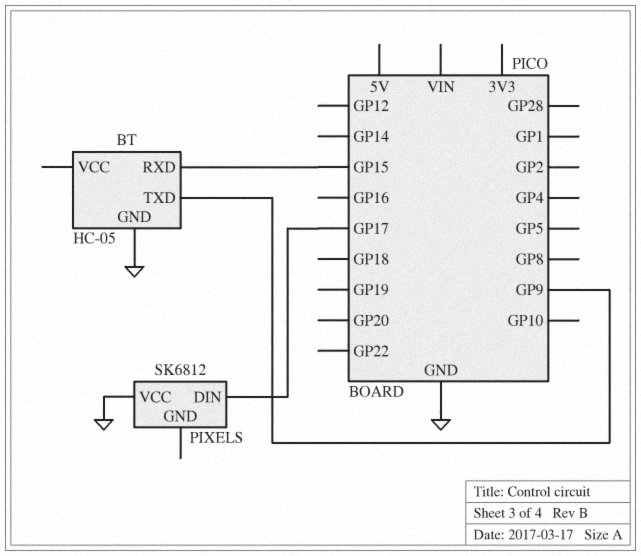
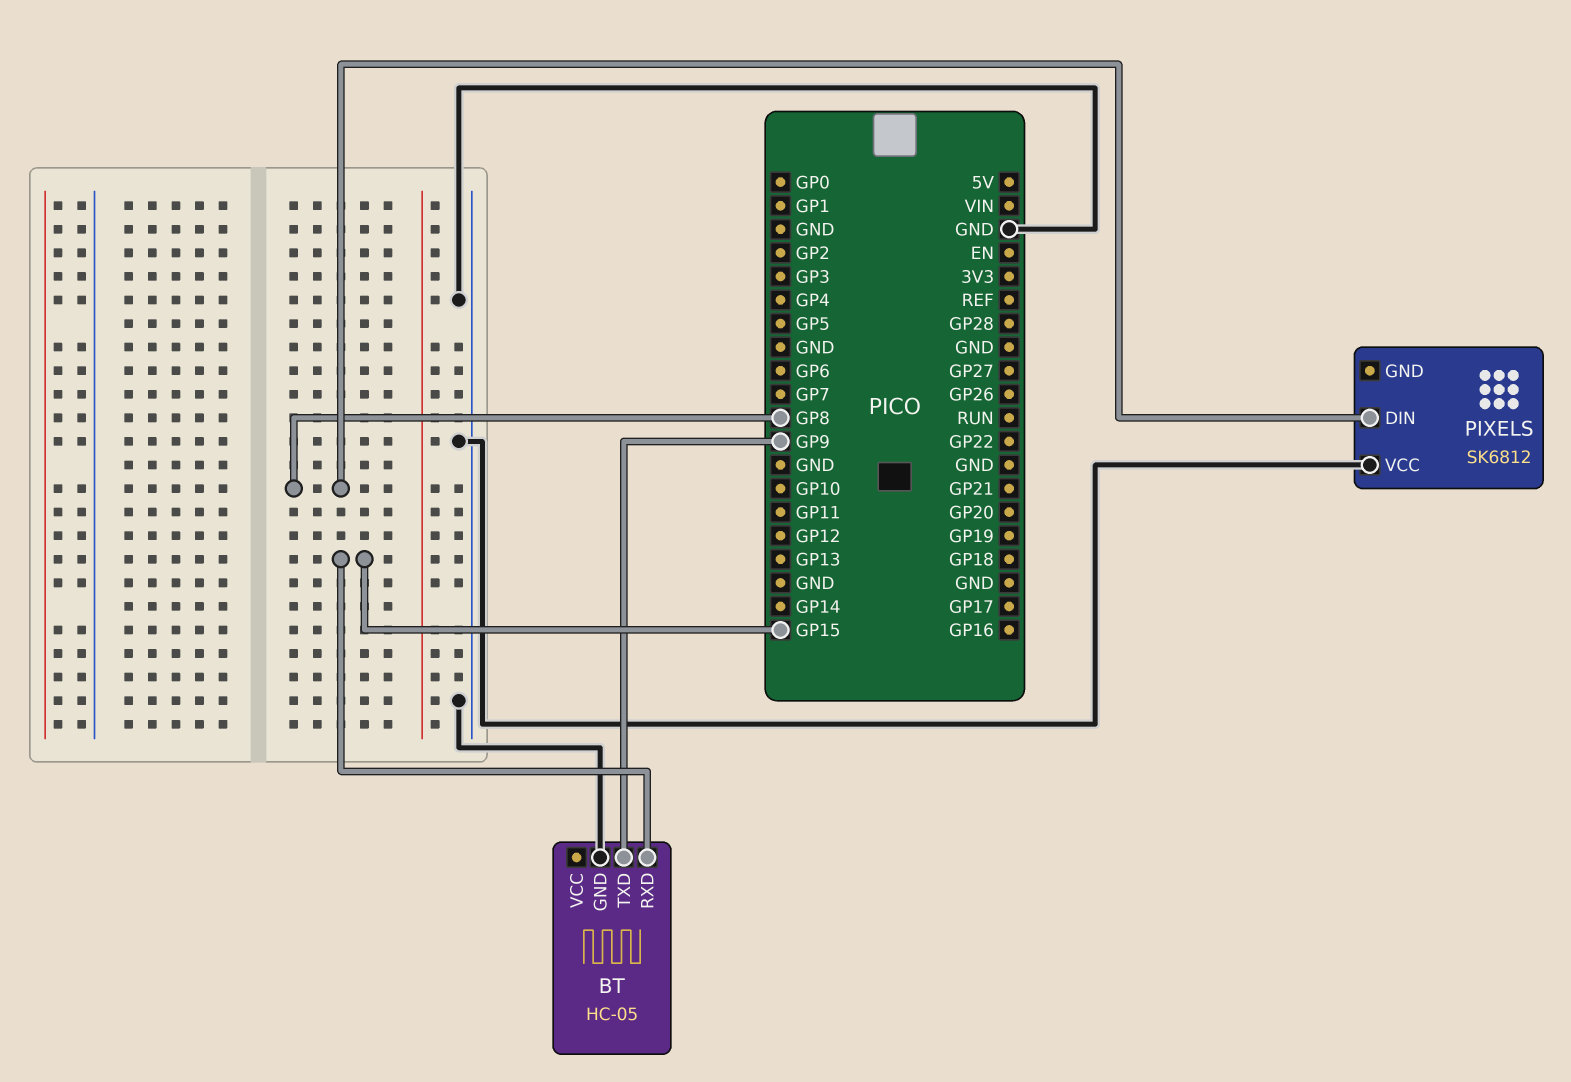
PIXELS pin DIN: GP17 -> GP8

